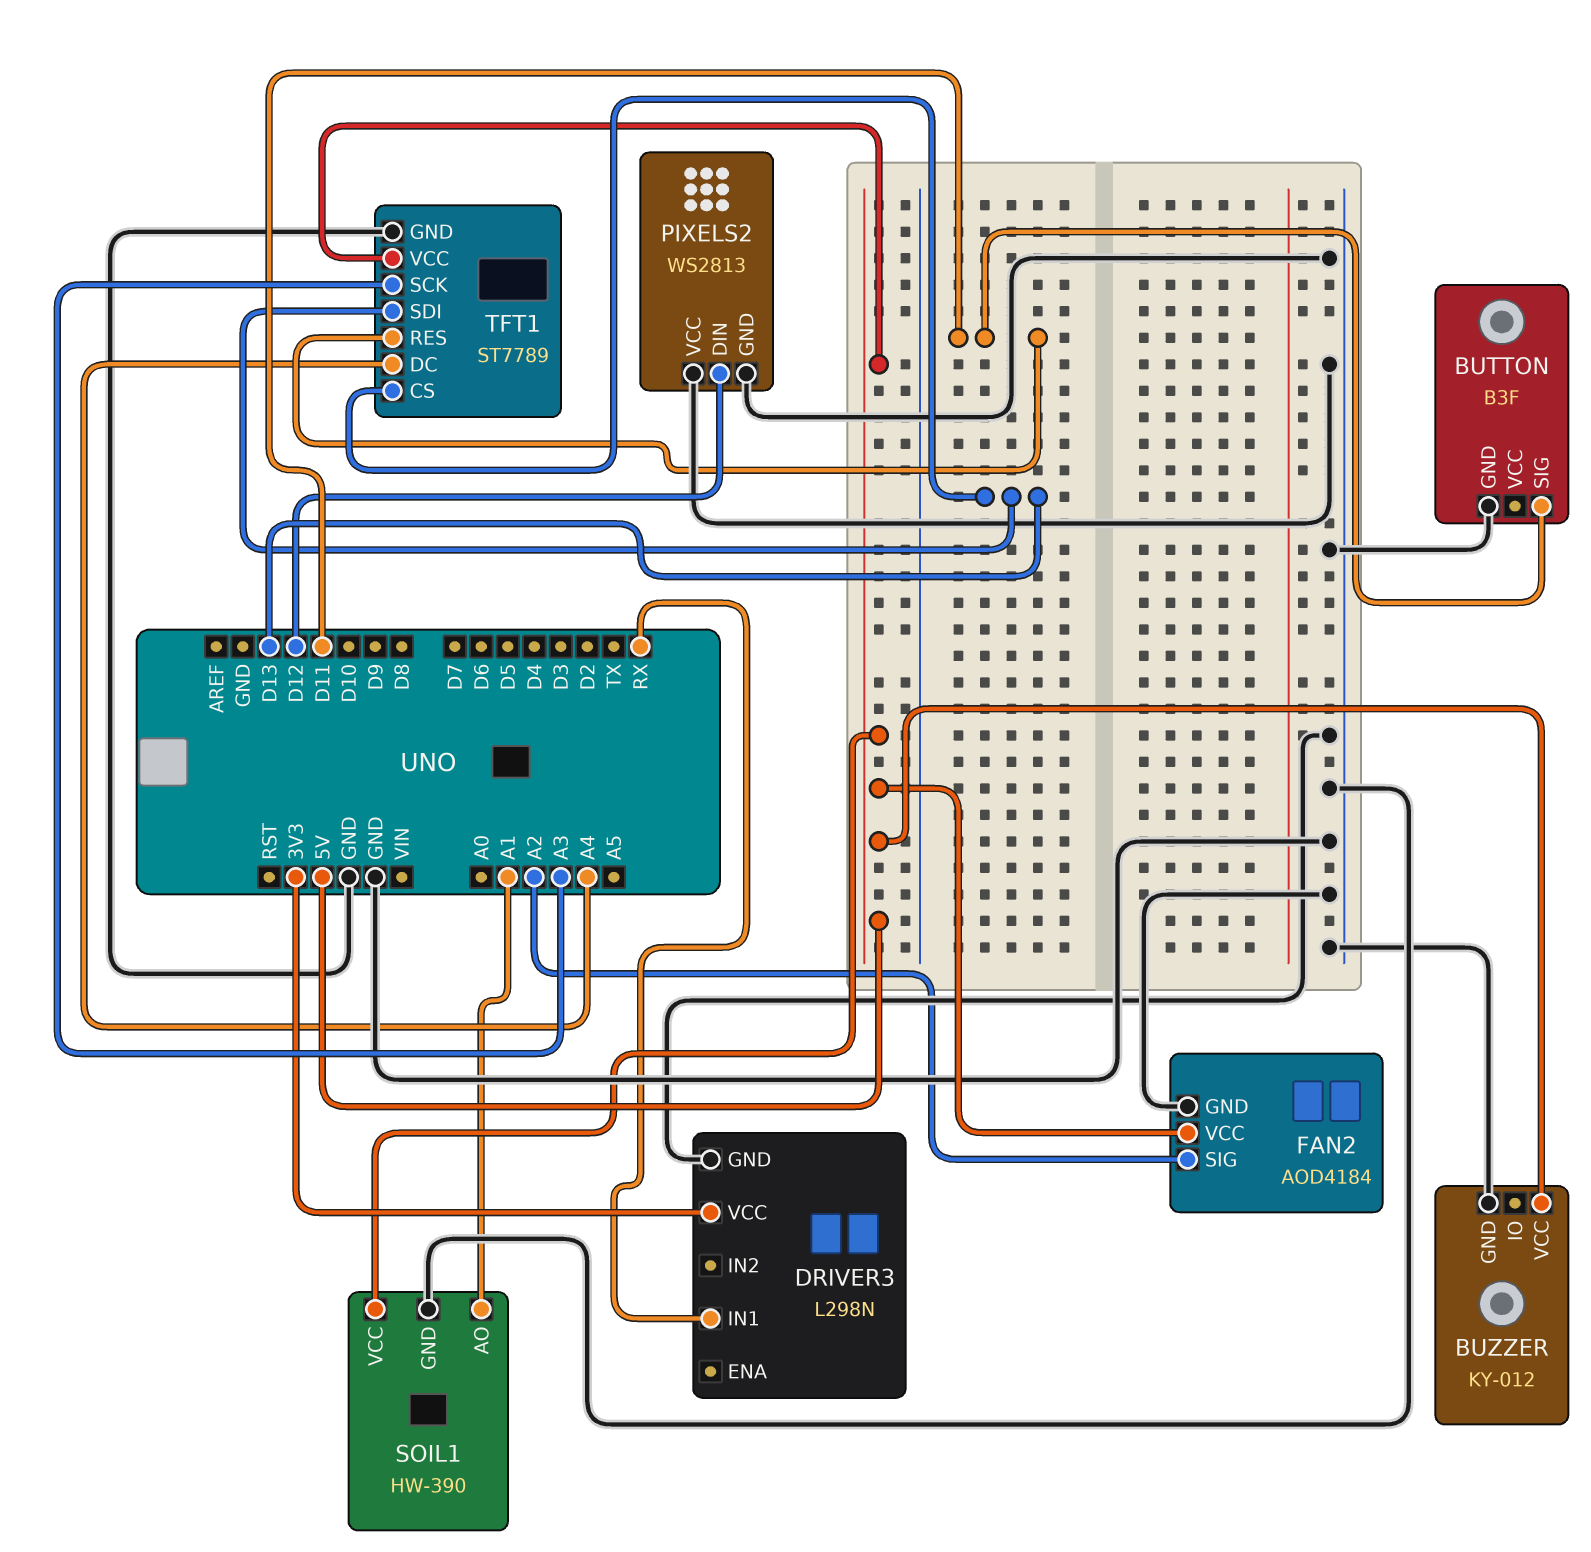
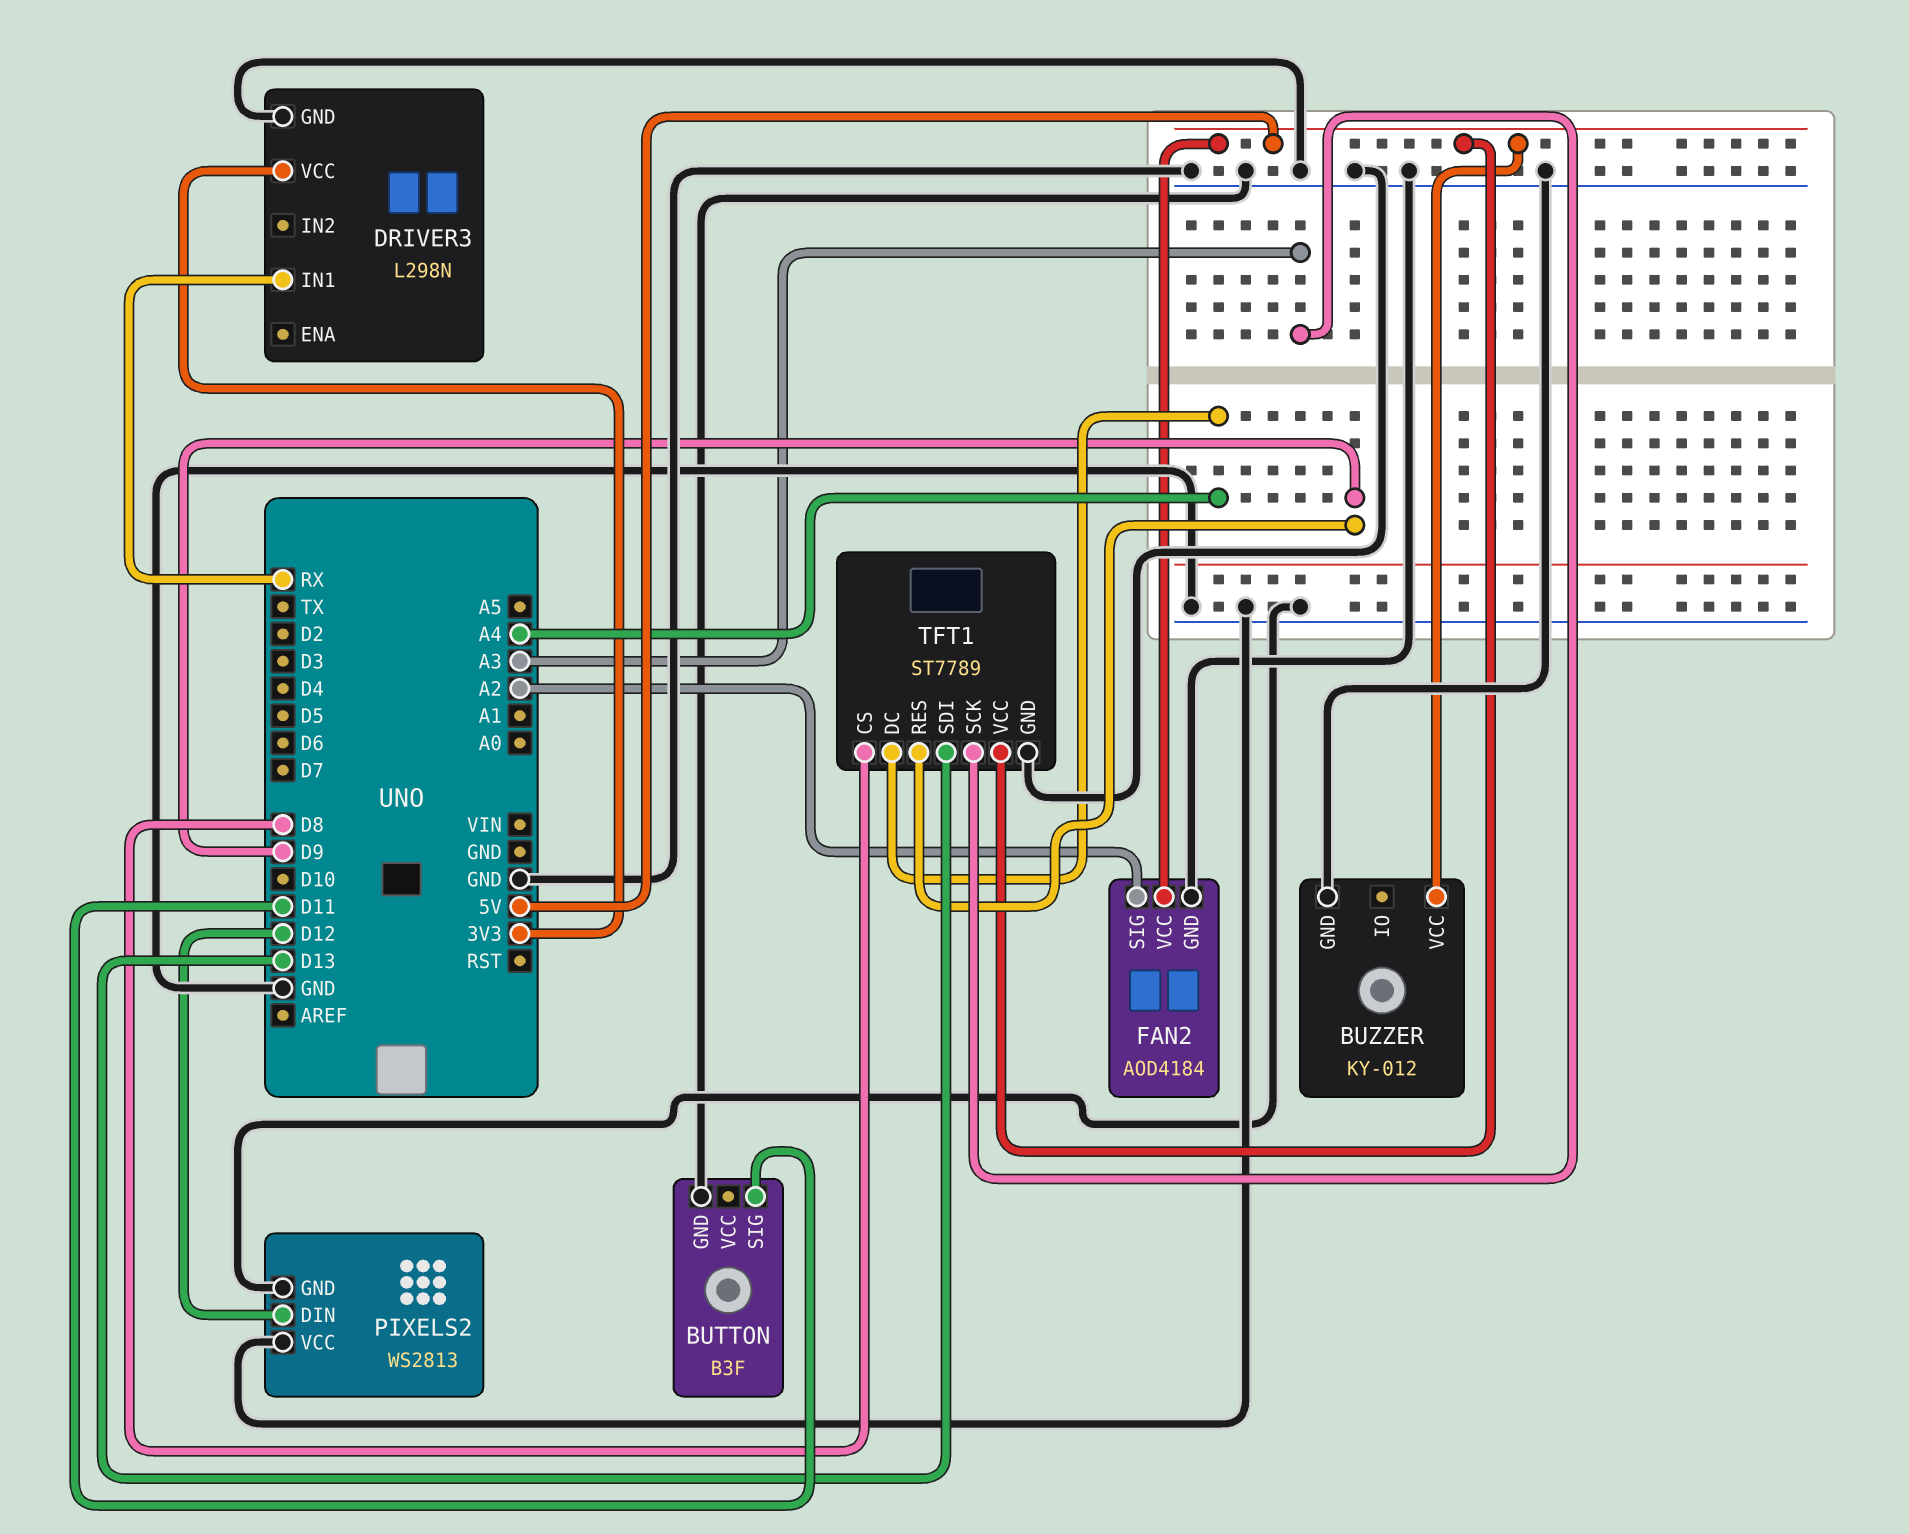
SOIL1: HW-390 -> none
SOIL1 pin AO: A1 -> none
SOIL1 pin GND: GND -> none
SOIL1 pin VCC: 5V -> none
TFT1 pin CS: D13 -> D8
TFT1 pin RES: D11 -> D9

